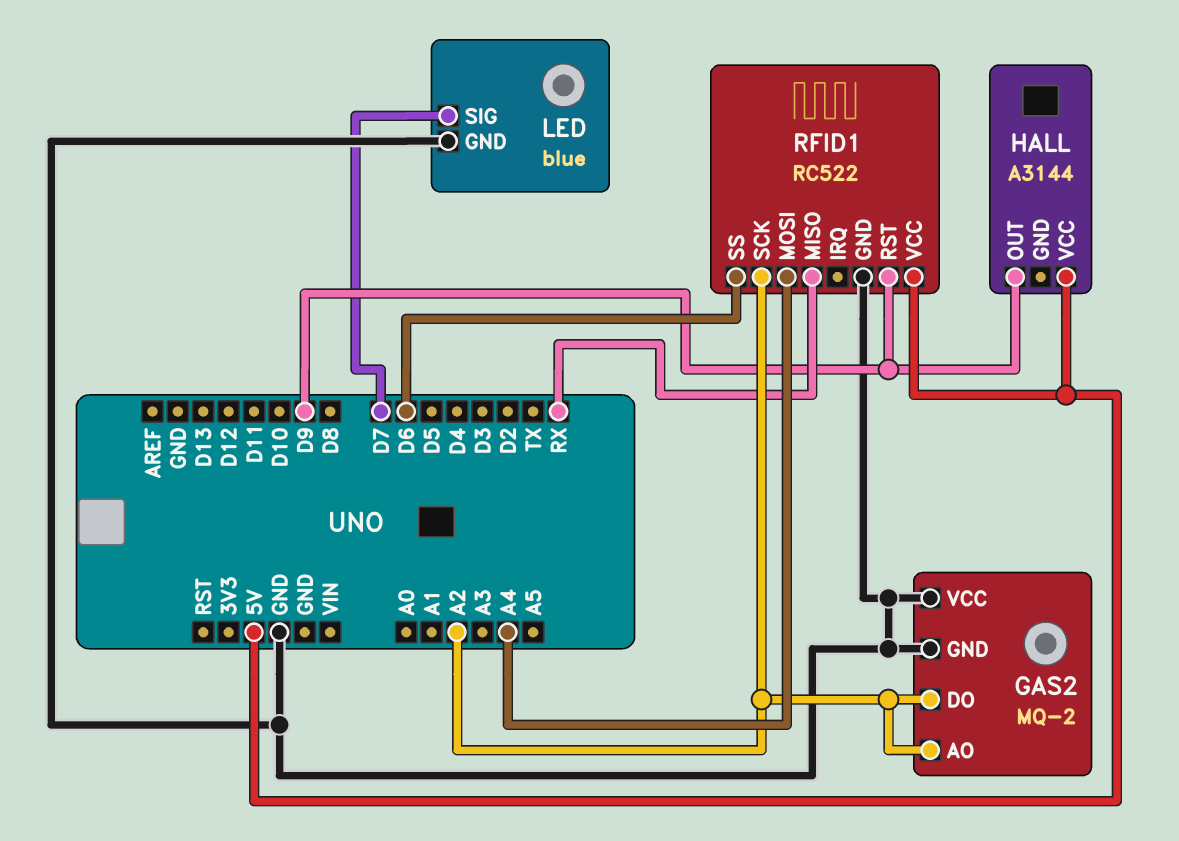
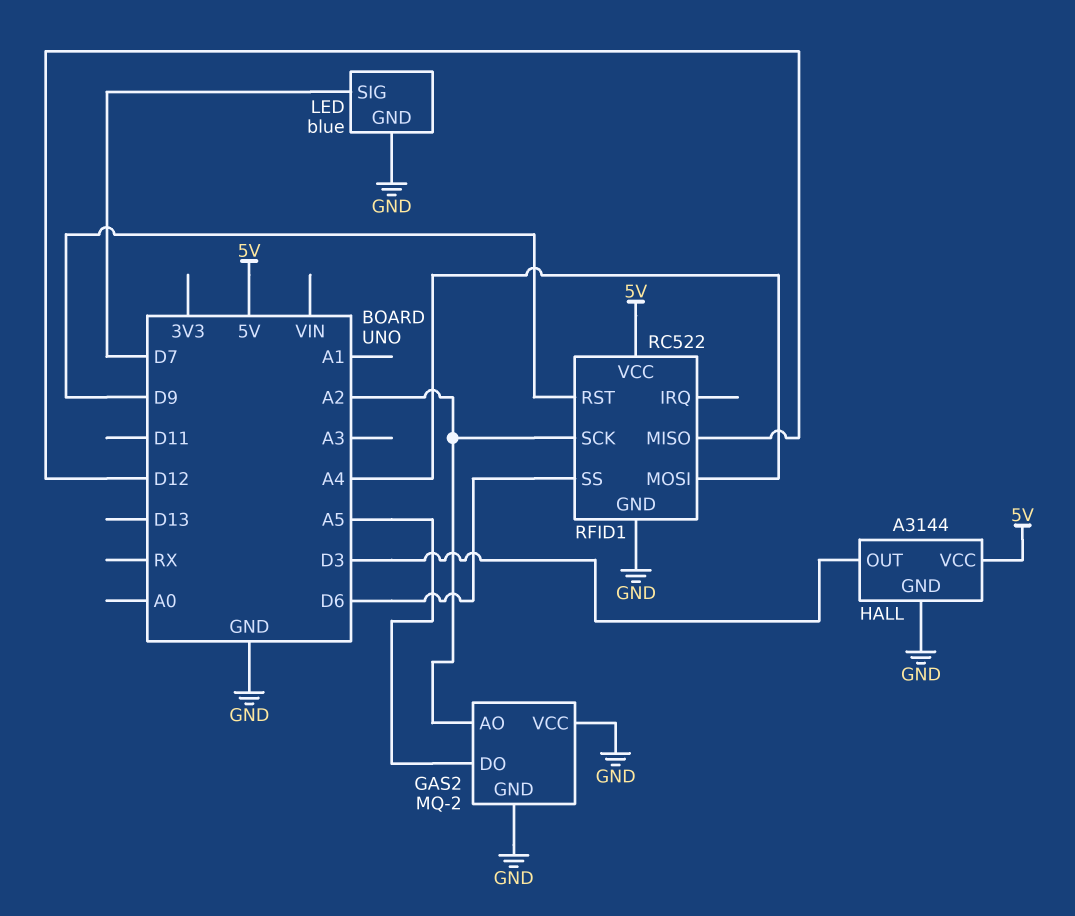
GAS2 pin DO: A2 -> A5
HALL pin GND: none -> GND
HALL pin OUT: D9 -> D3
RFID1 pin MISO: RX -> D12

